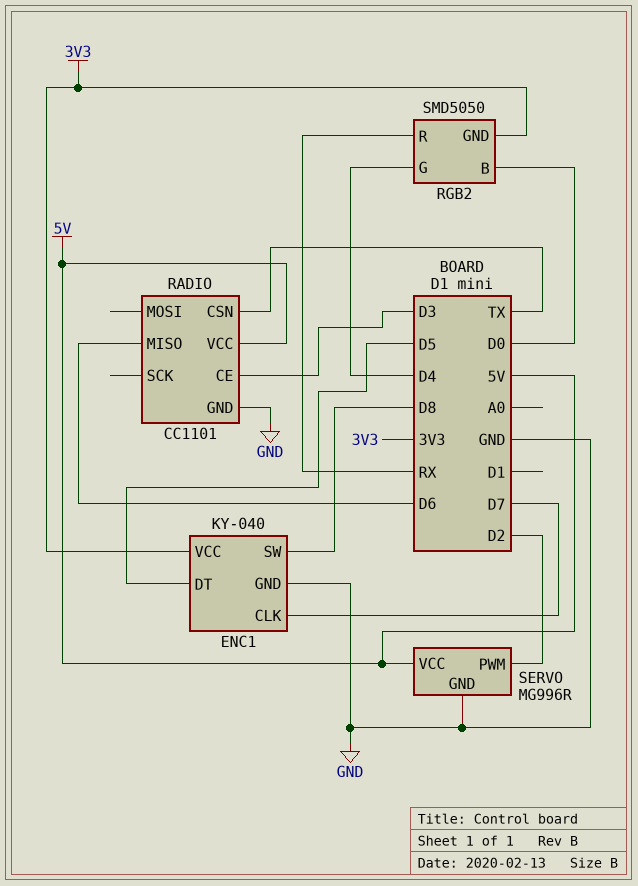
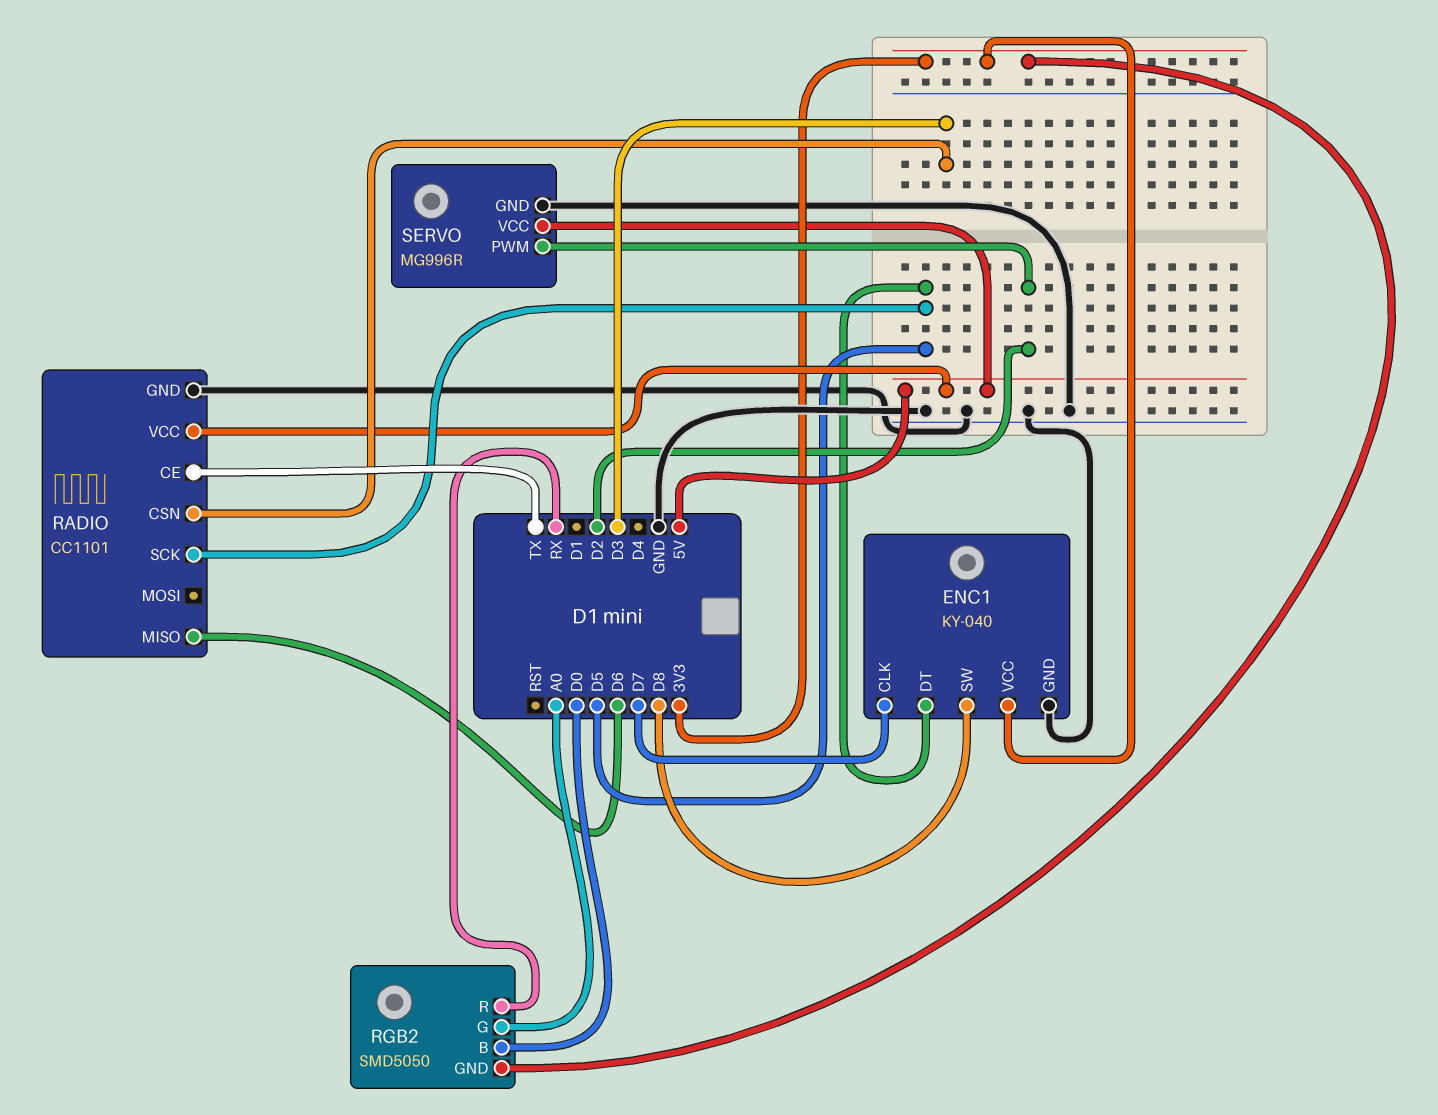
RADIO pin CE: D3 -> TX
RADIO pin CSN: TX -> D3
RADIO pin SCK: none -> D5
RGB2 pin G: D4 -> A0

